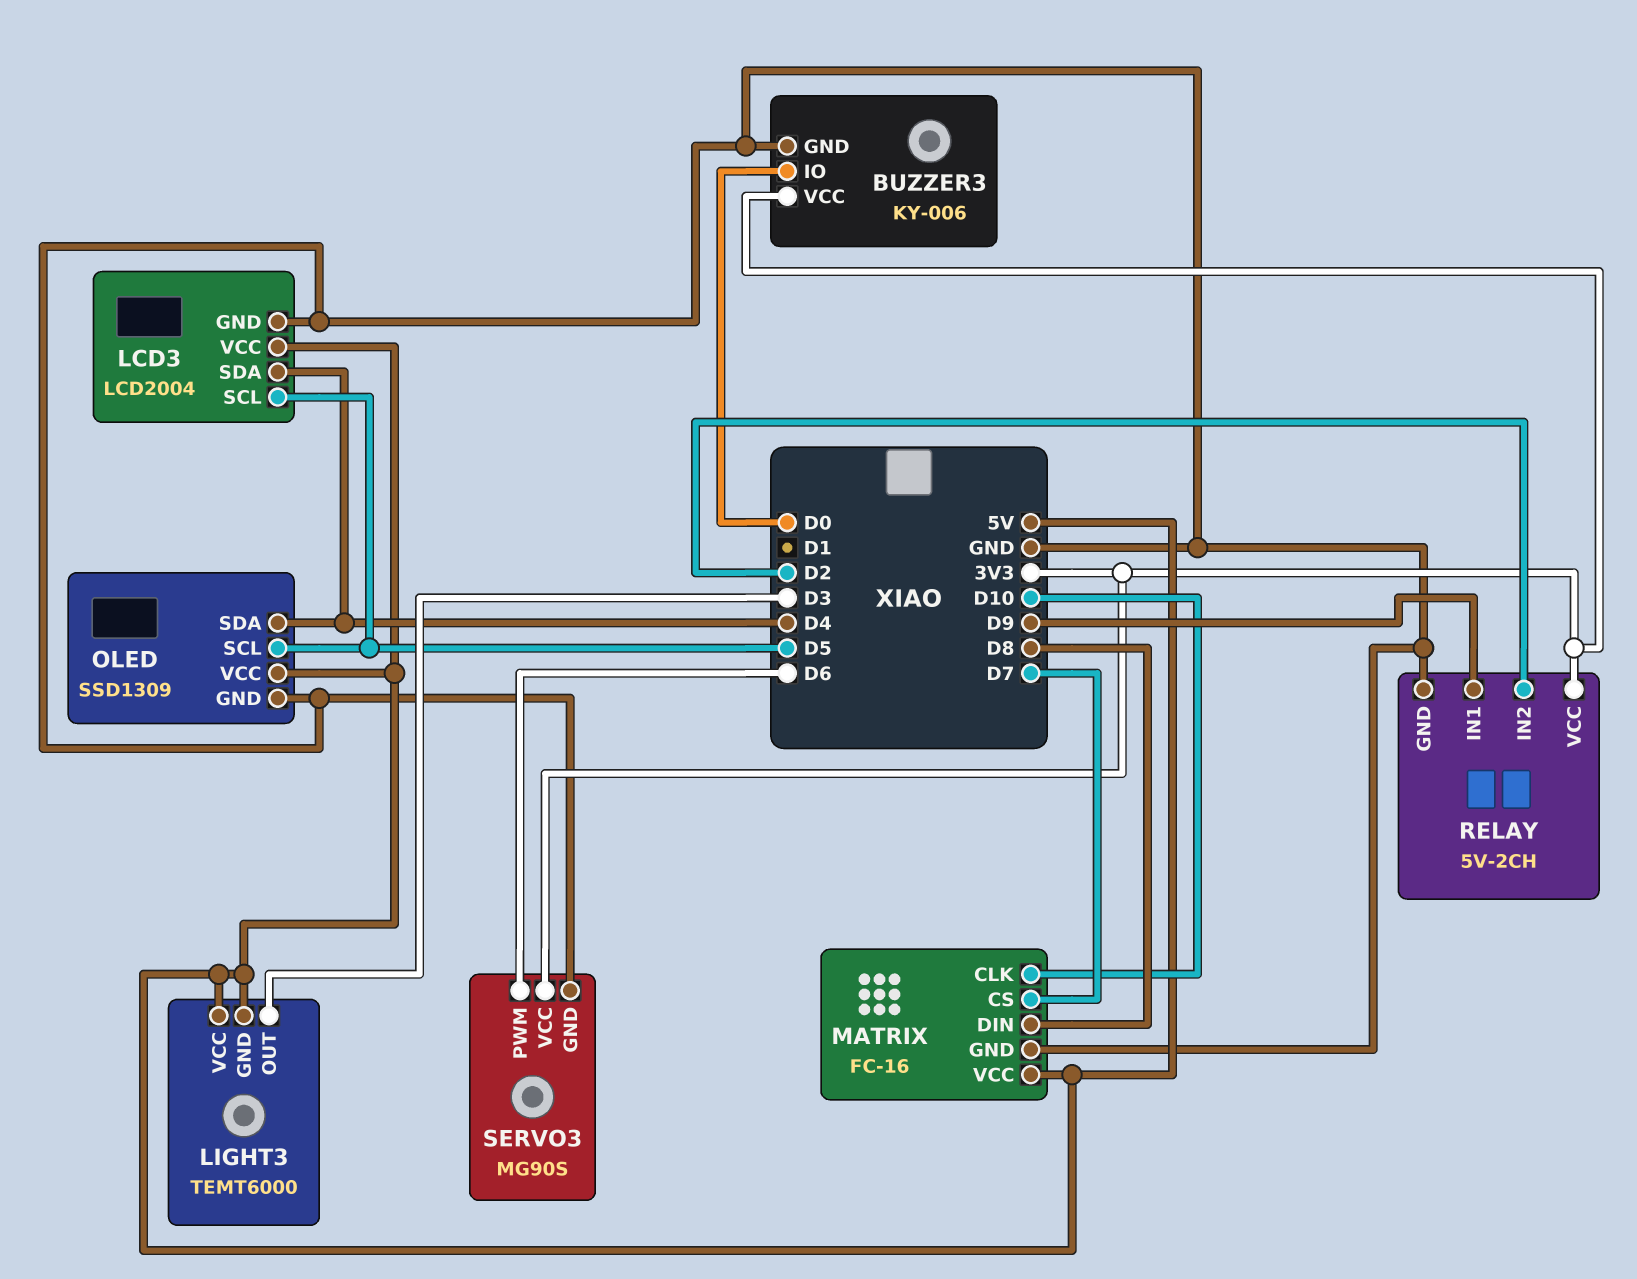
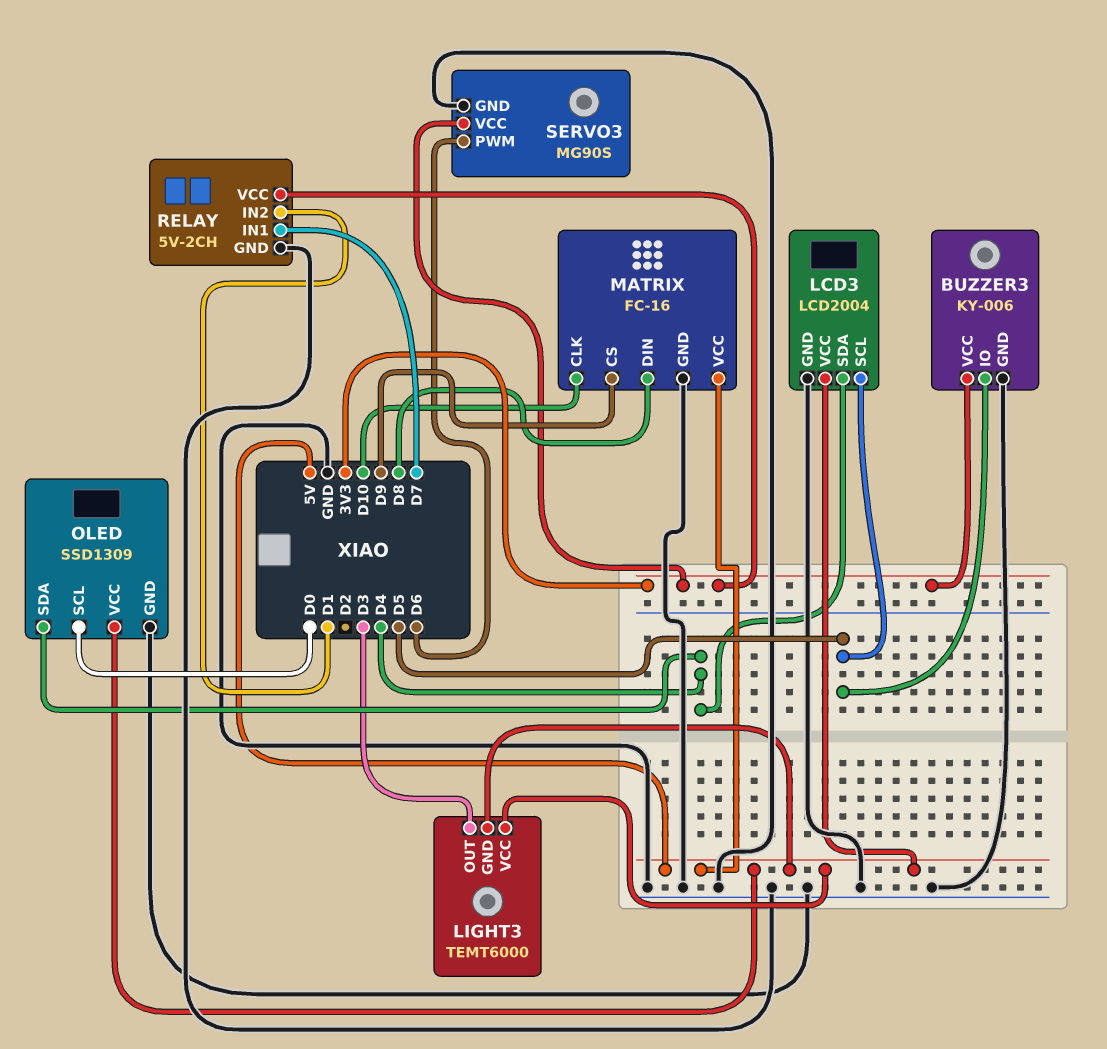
BUZZER3 pin IO: D0 -> D5
MATRIX pin CS: D7 -> D9
OLED pin SCL: D5 -> D0
RELAY pin IN1: D9 -> D7
RELAY pin IN2: D2 -> D1

